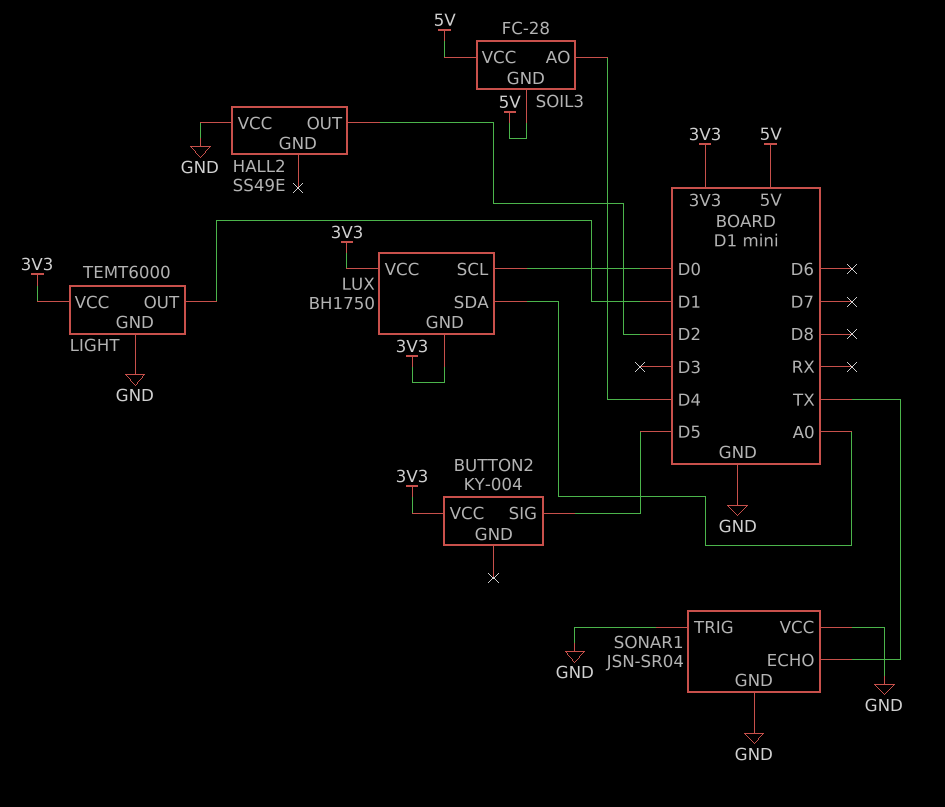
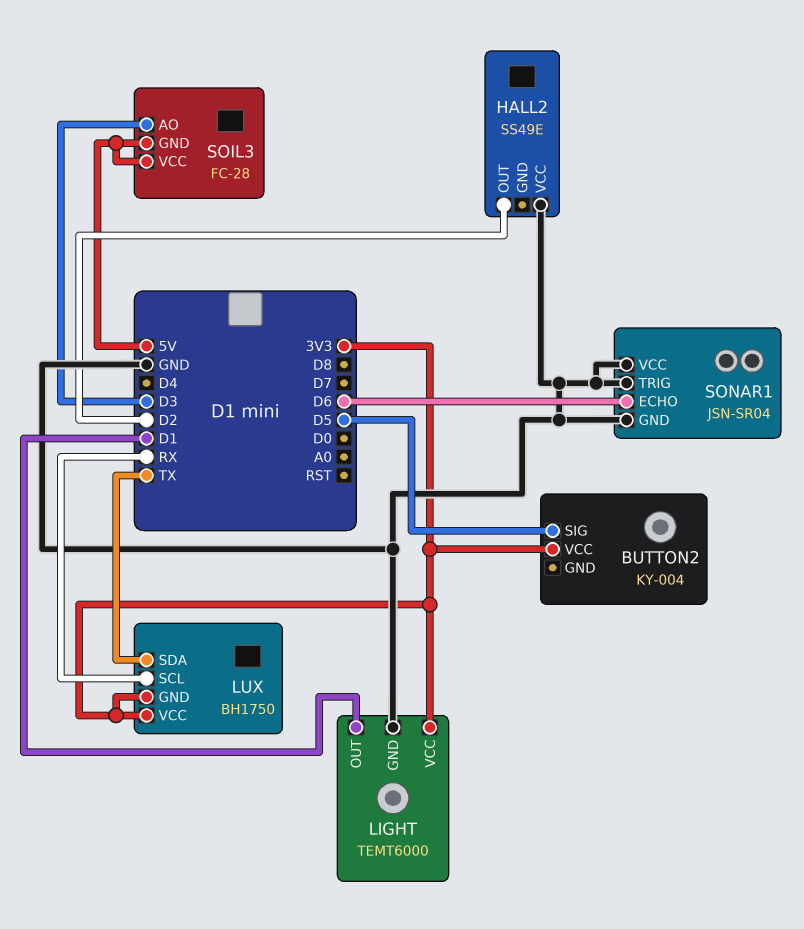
LUX pin SCL: D0 -> RX
LUX pin SDA: A0 -> TX
SOIL3 pin AO: D4 -> D3
SONAR1 pin ECHO: TX -> D6

